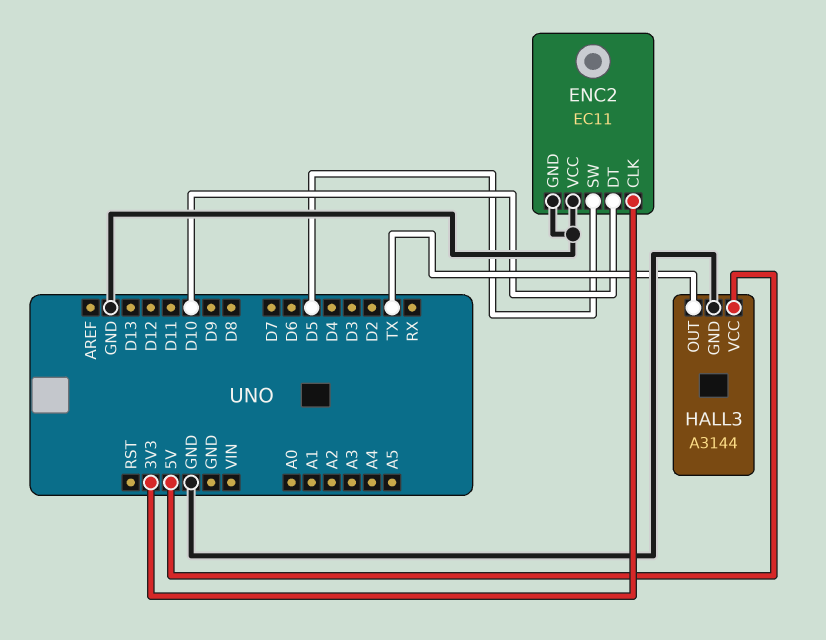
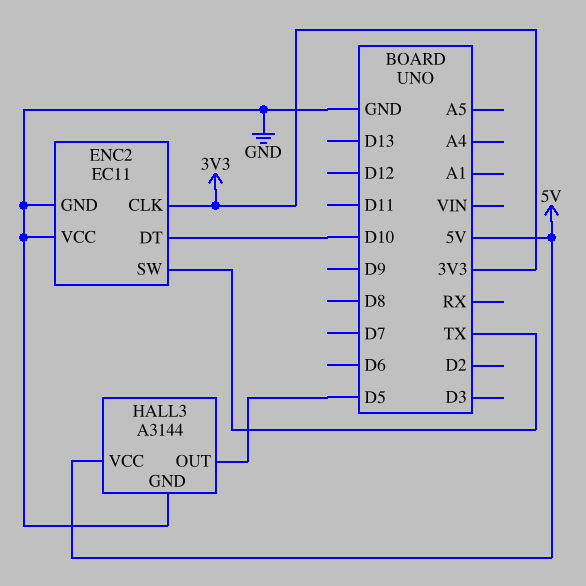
ENC2 pin SW: D5 -> TX
HALL3 pin OUT: TX -> D5

